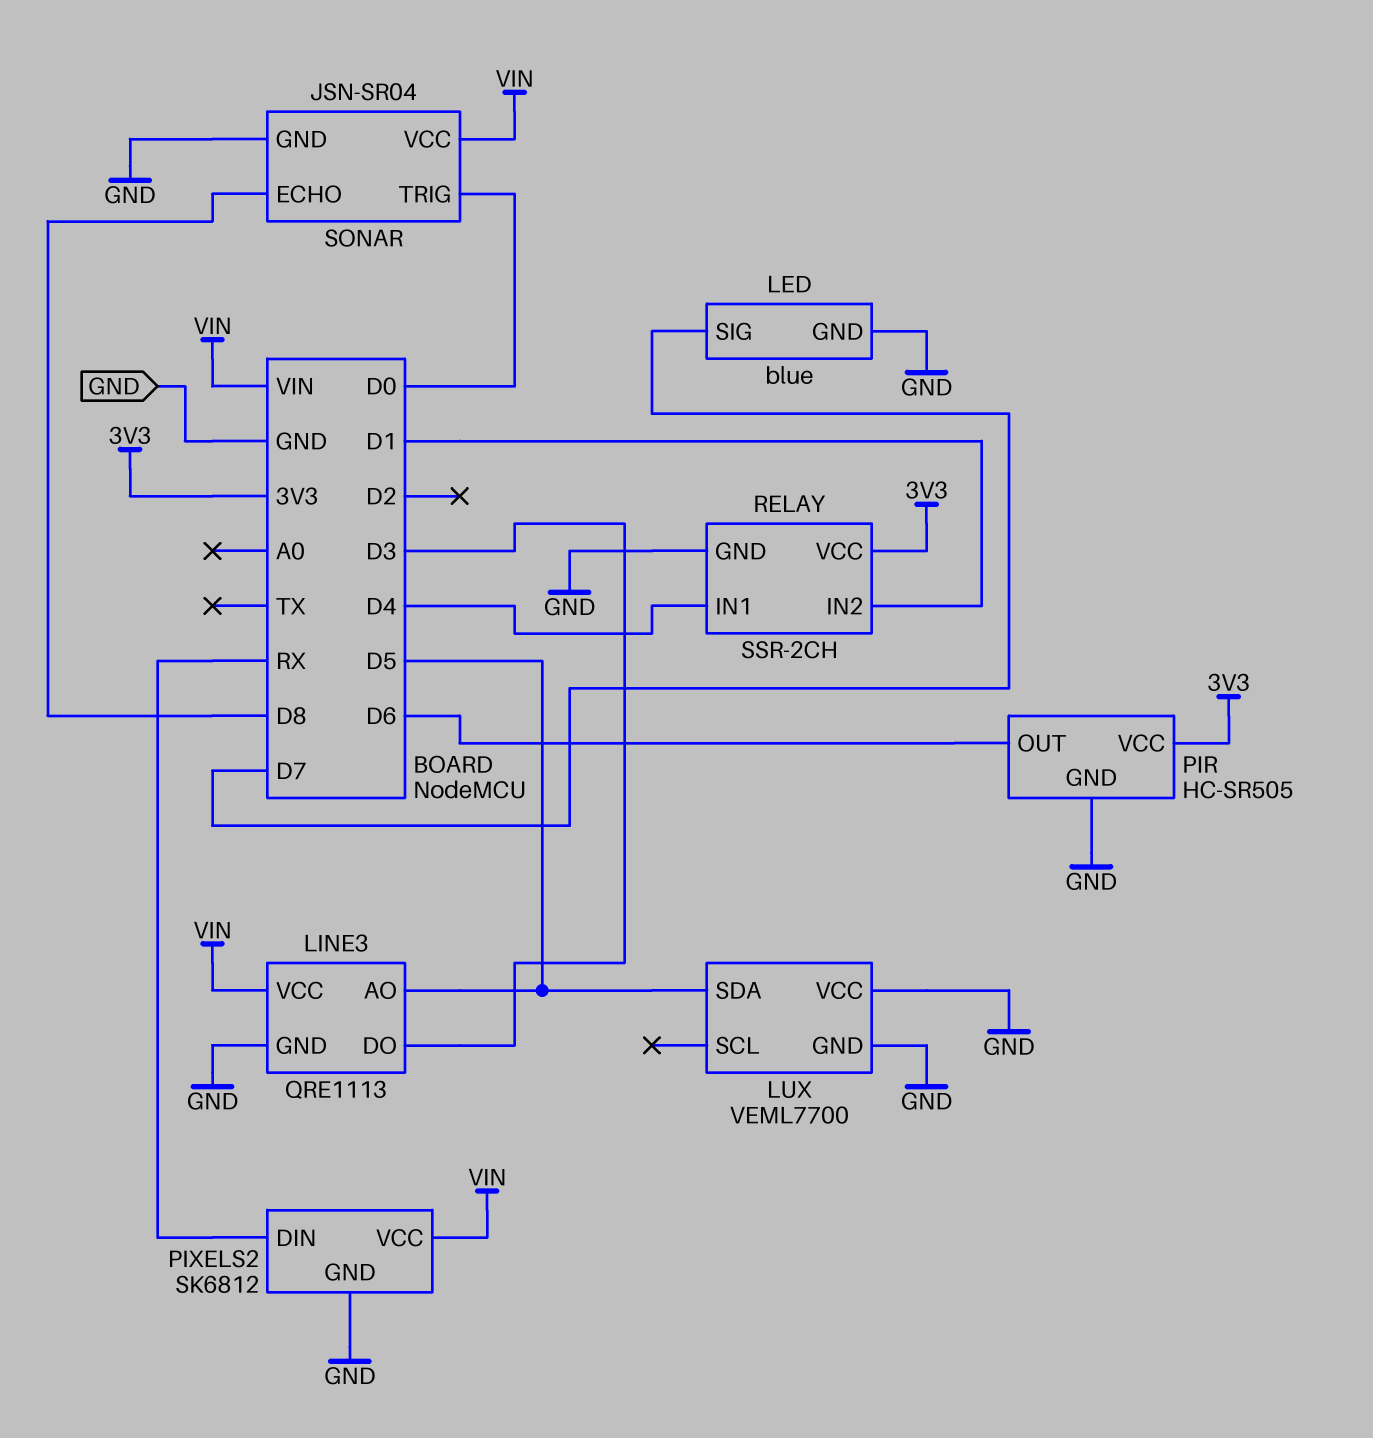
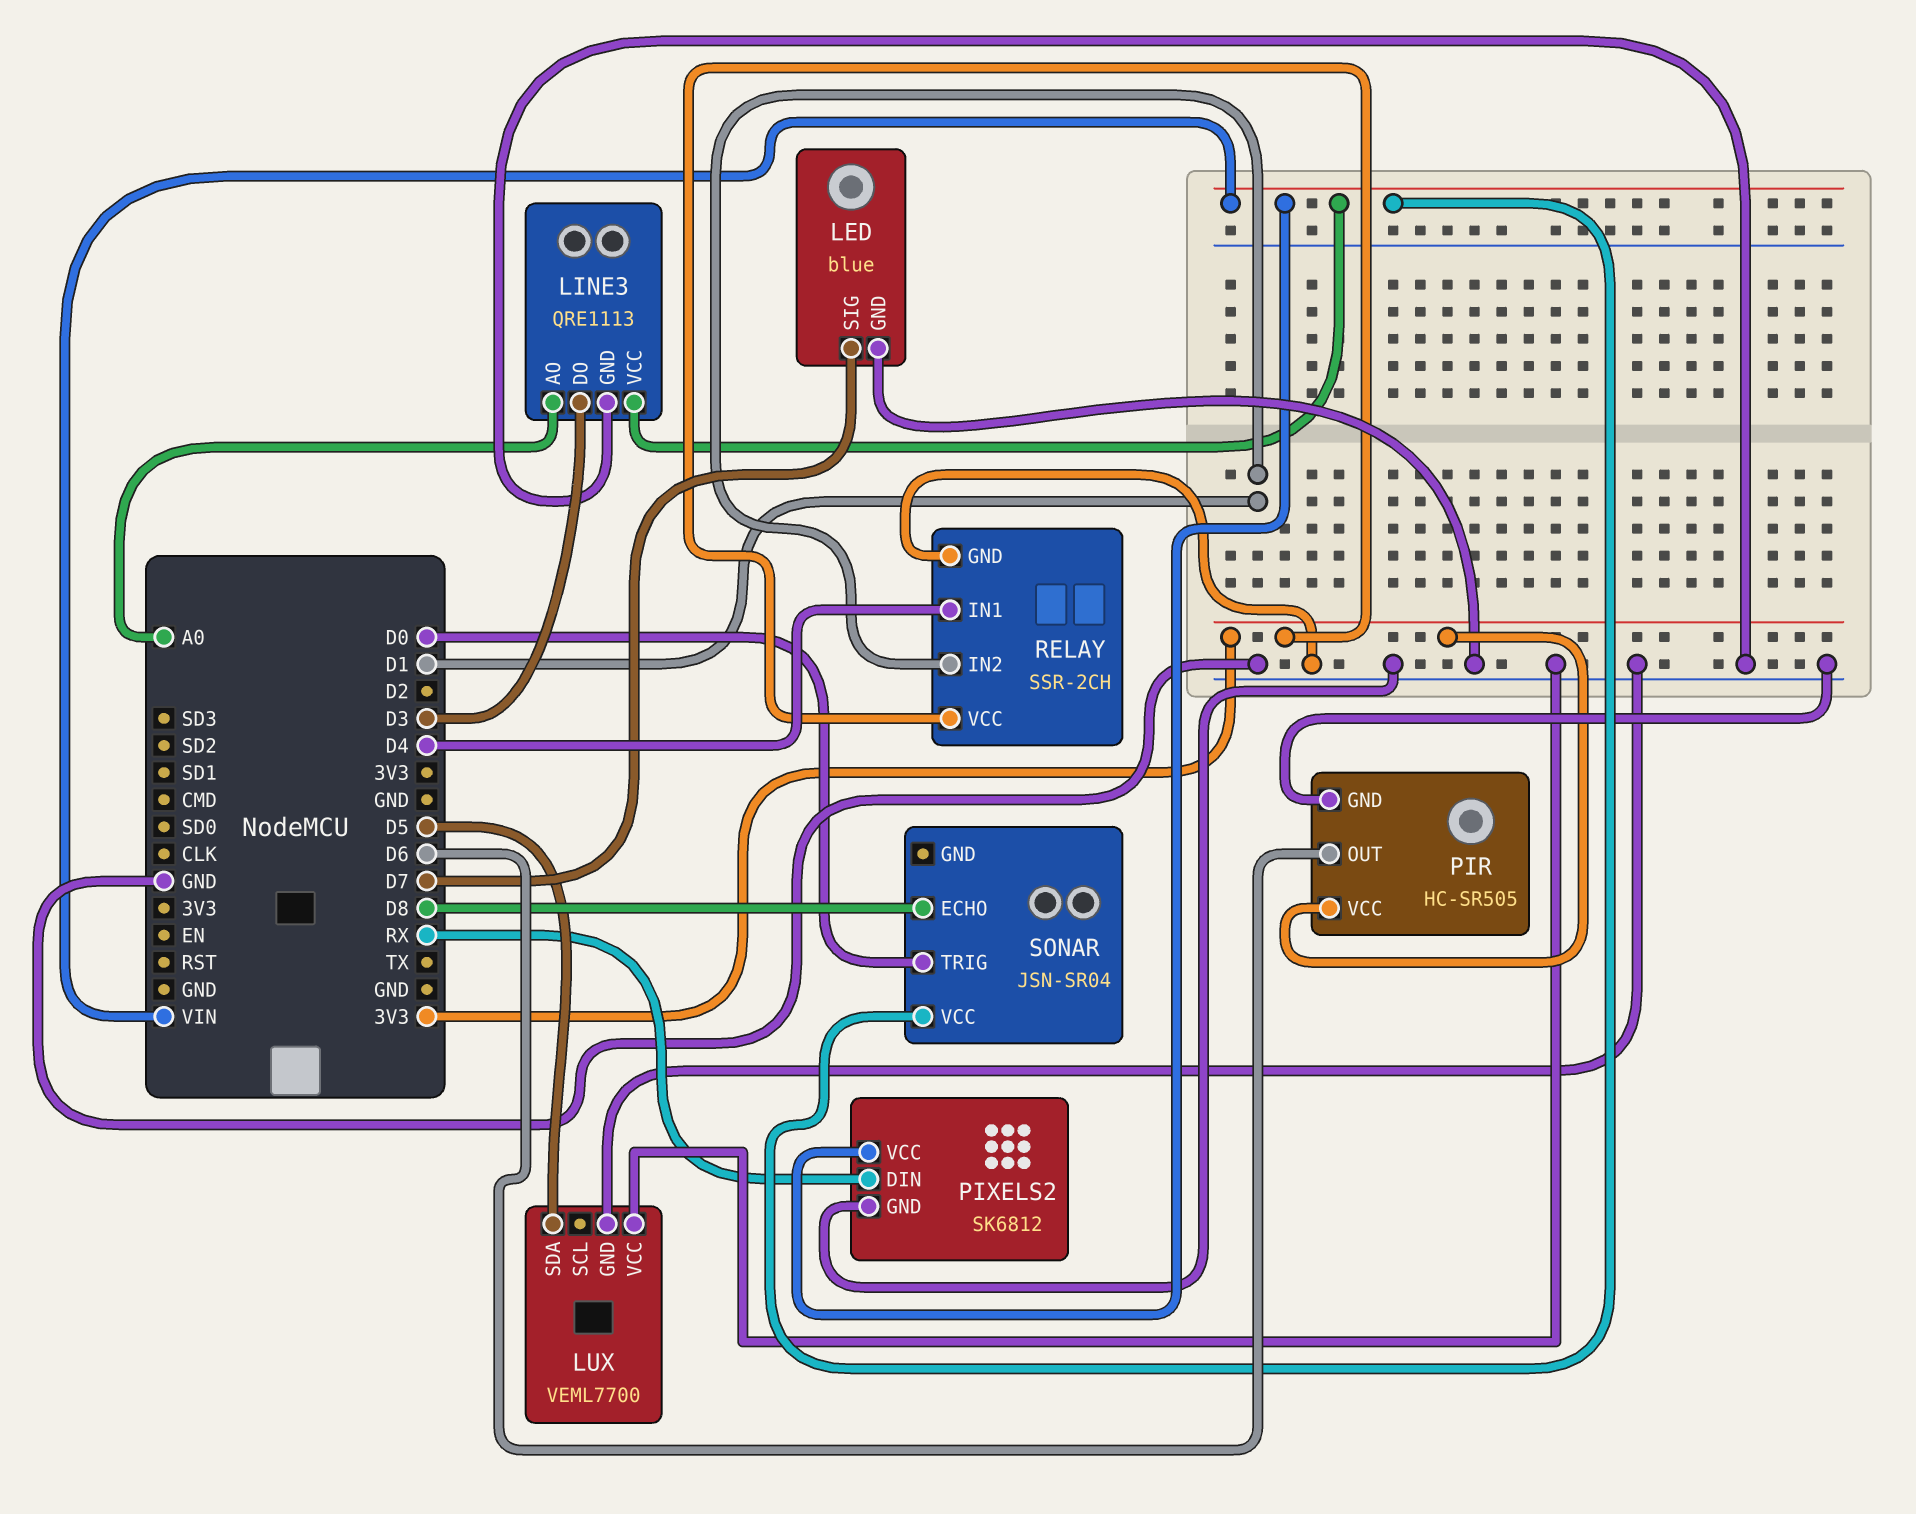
LINE3 pin AO: D5 -> A0
SONAR pin GND: GND -> none

